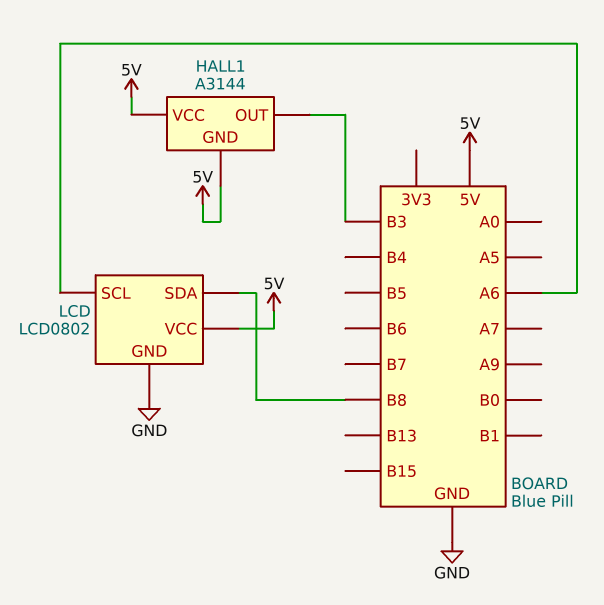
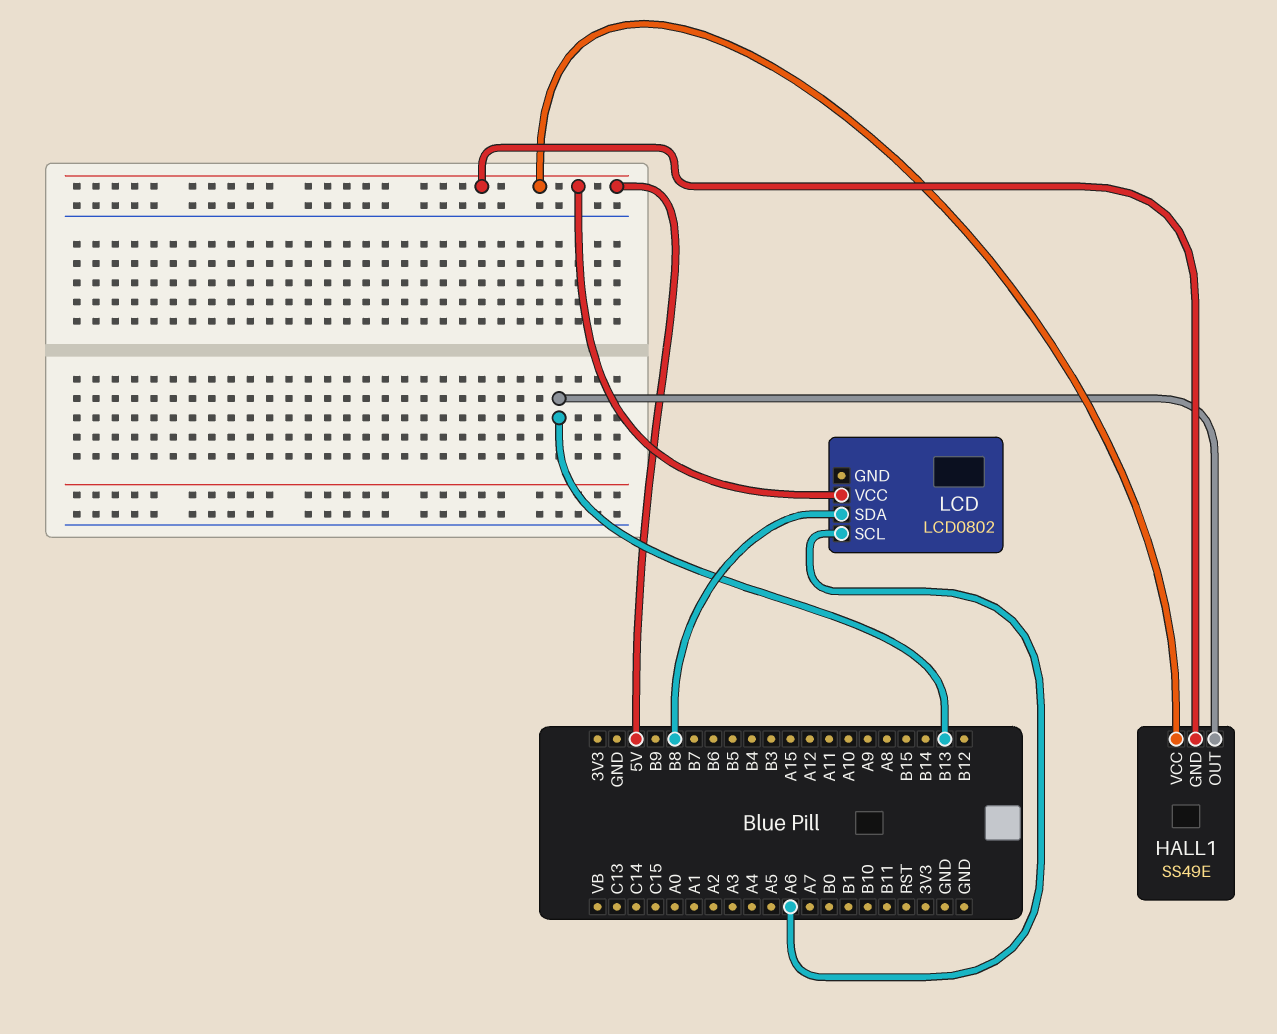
HALL1: A3144 -> SS49E
HALL1 pin OUT: B3 -> B13
LCD pin GND: GND -> none

